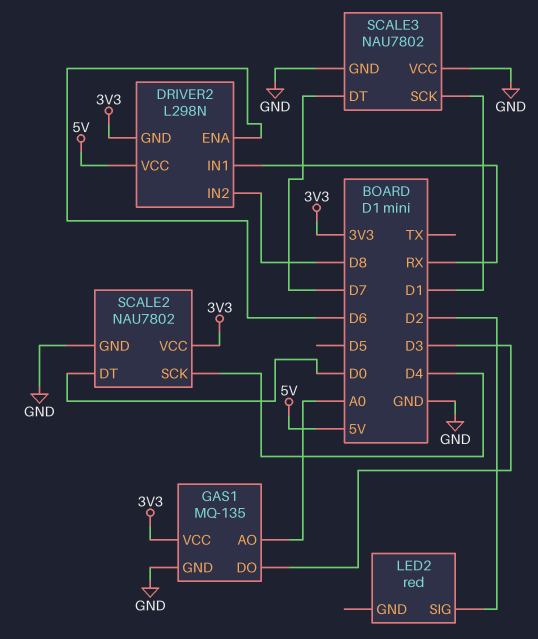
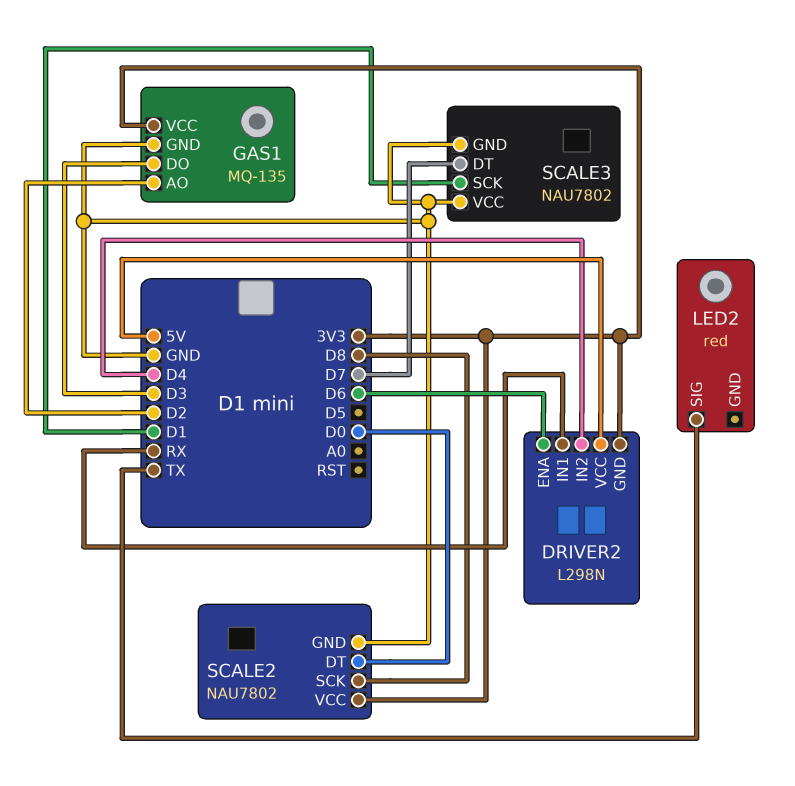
DRIVER2 pin IN2: D8 -> D4
GAS1 pin AO: A0 -> D2
LED2 pin SIG: D2 -> TX
SCALE2 pin SCK: D4 -> D8

